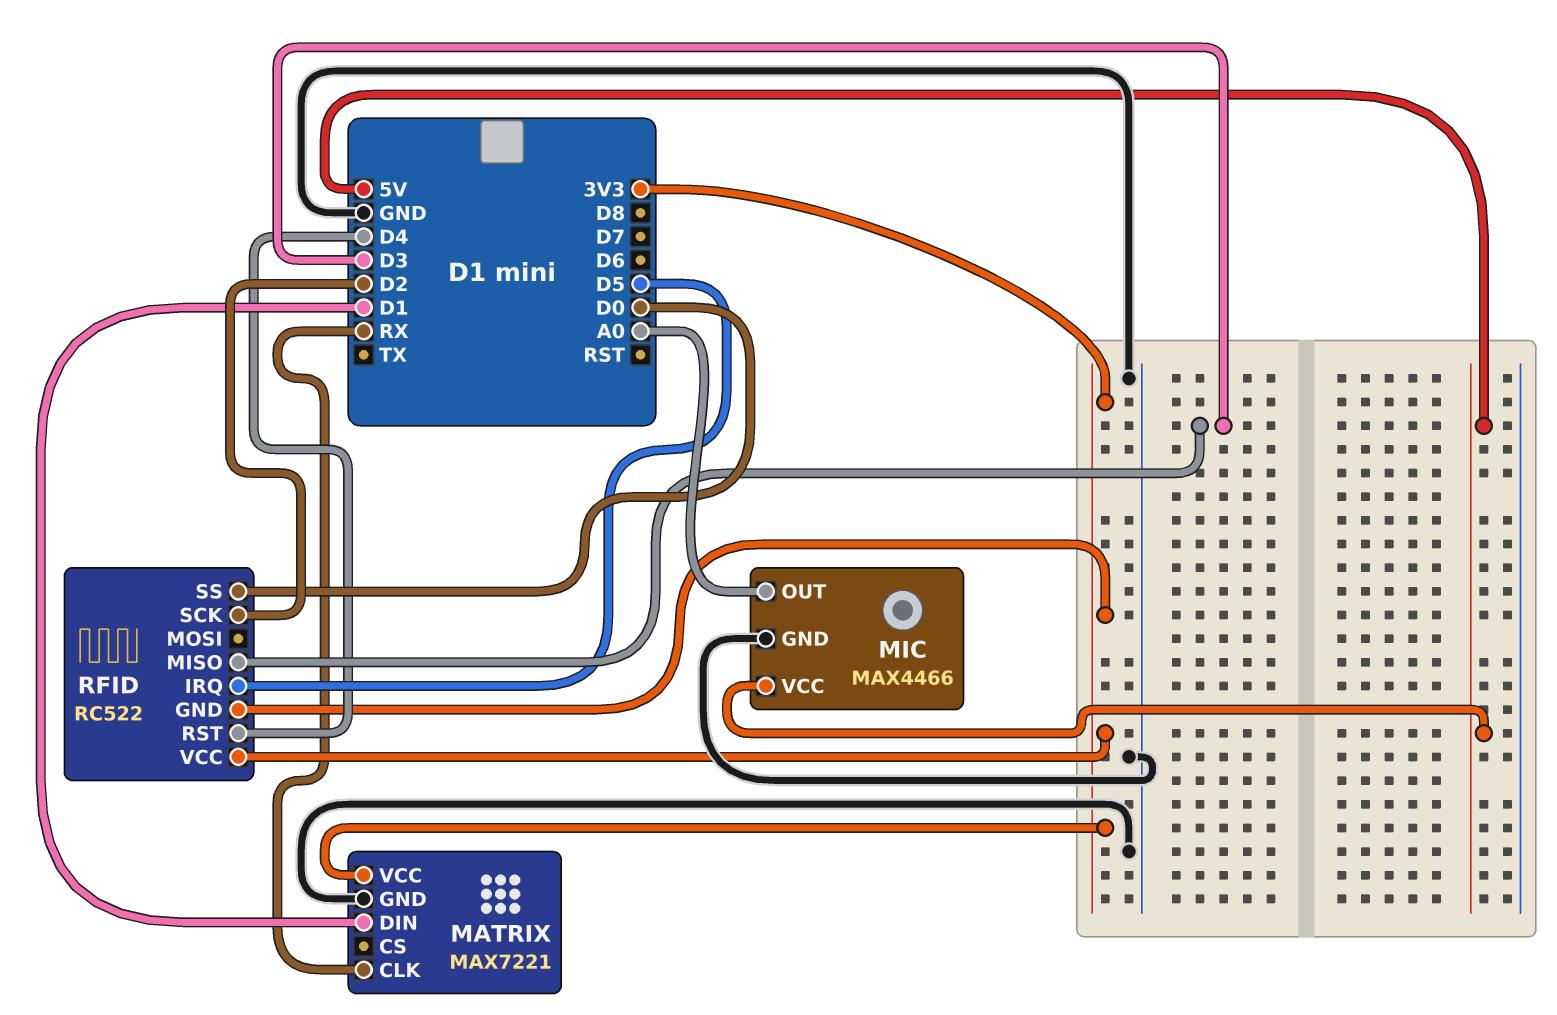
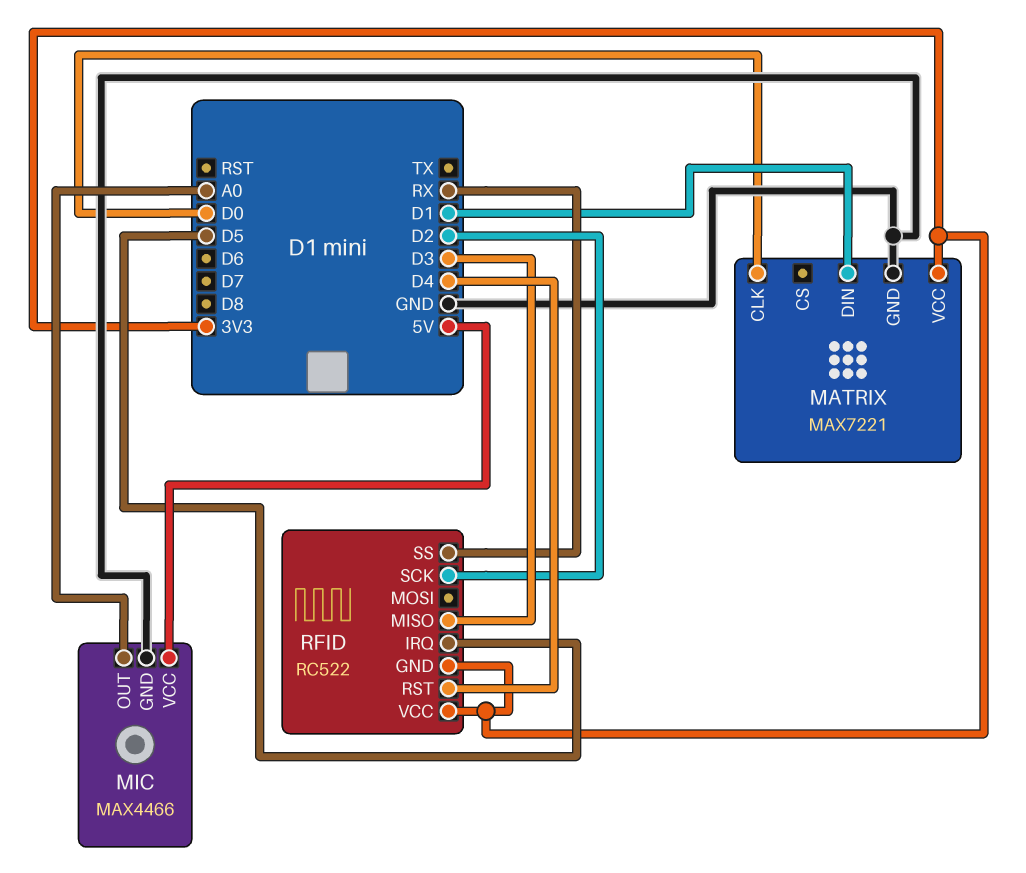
MATRIX pin CLK: RX -> D0
RFID pin SS: D0 -> RX

